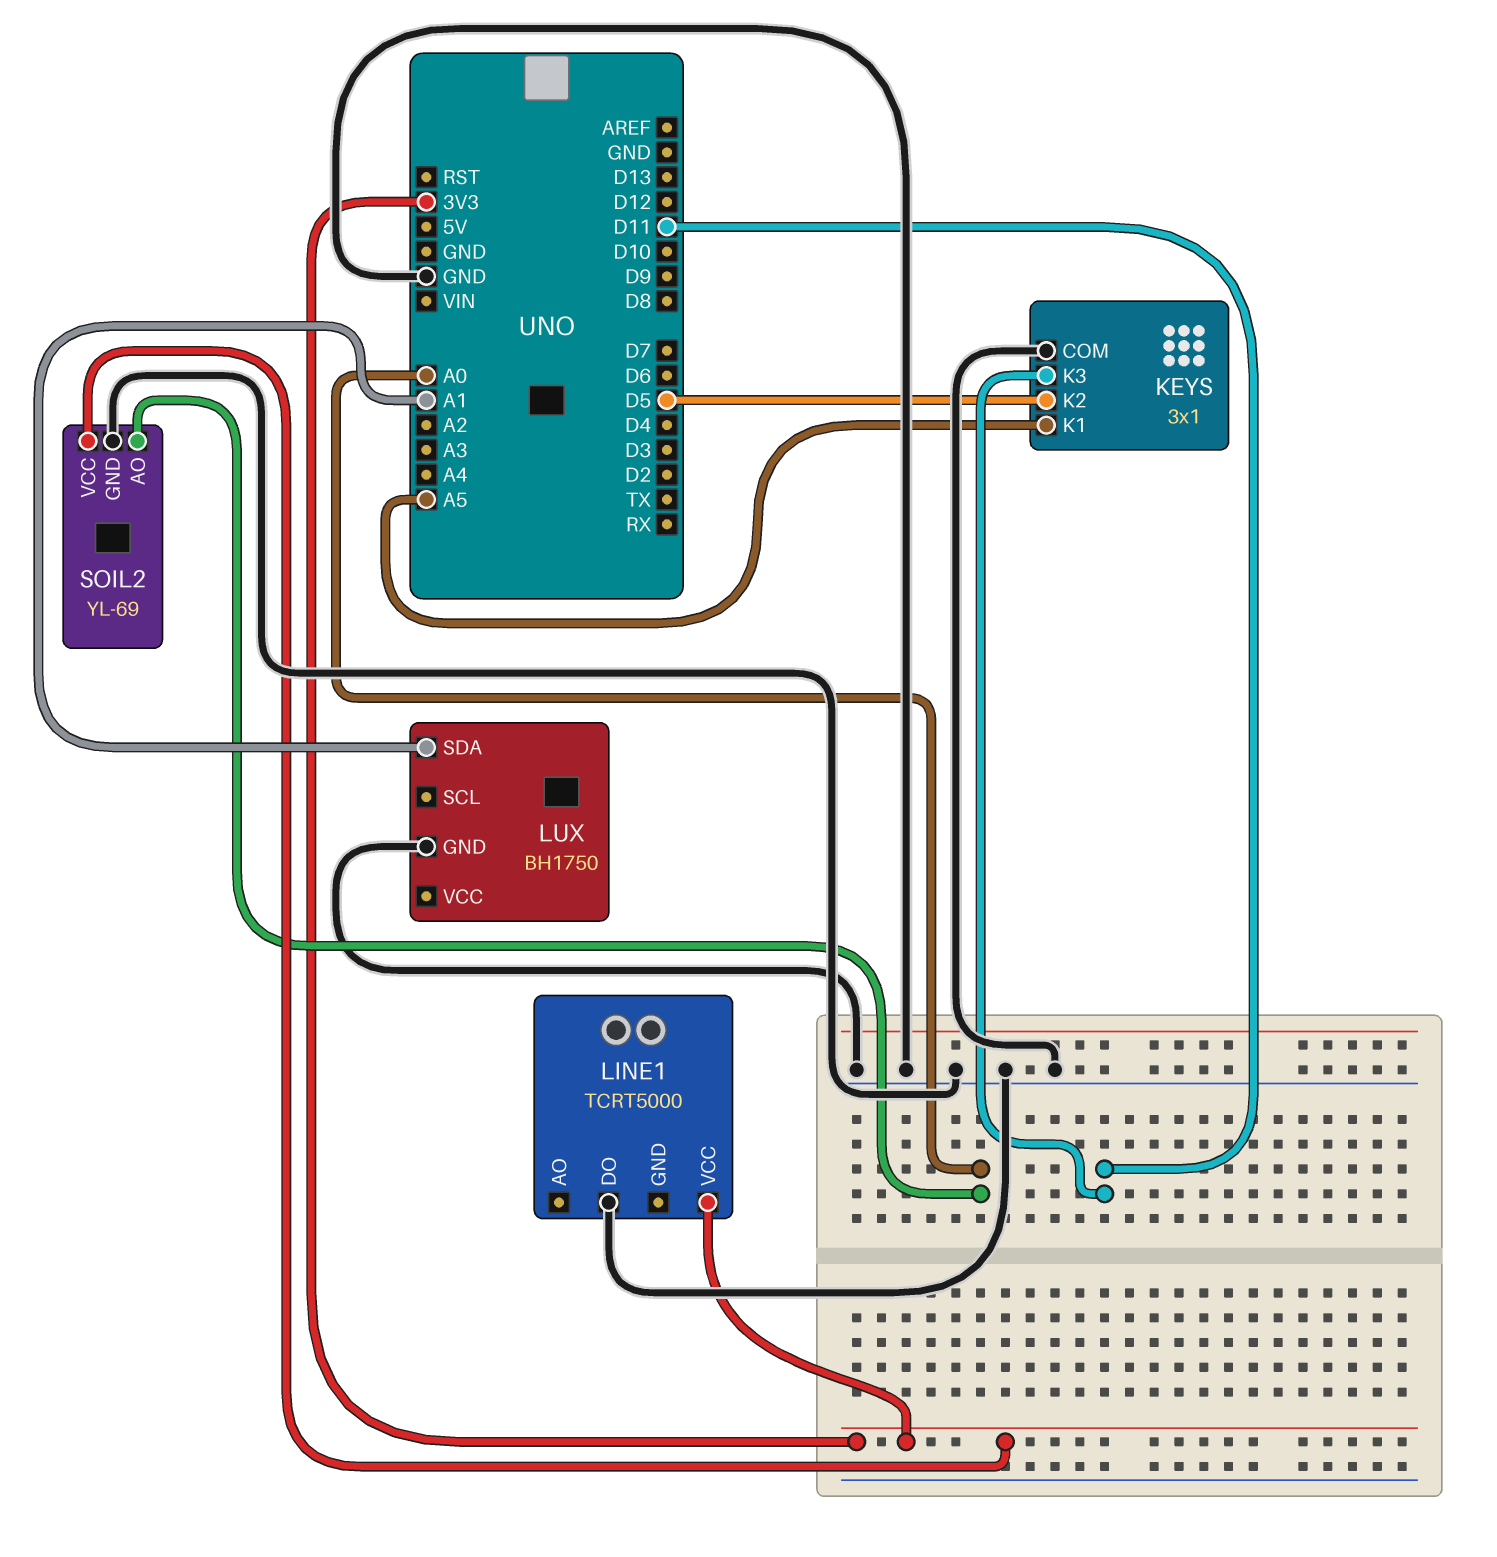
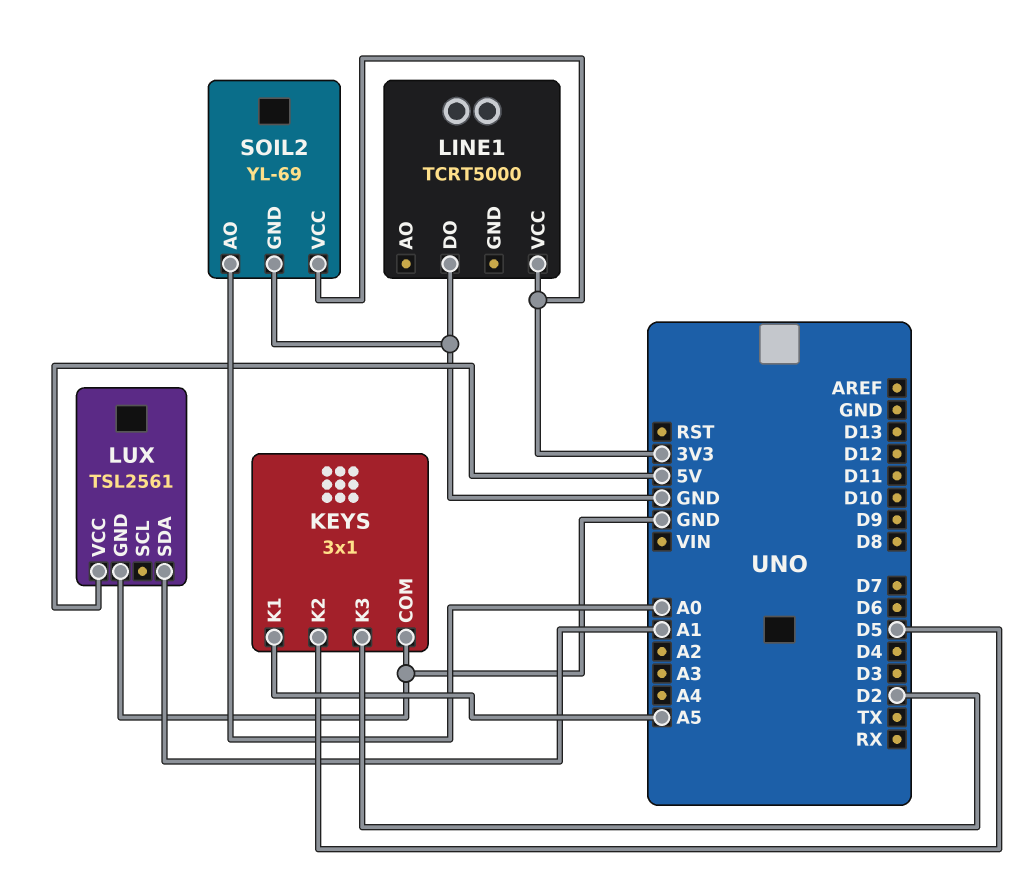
KEYS pin K3: D11 -> D2
LUX: BH1750 -> TSL2561
LUX pin VCC: none -> 5V

